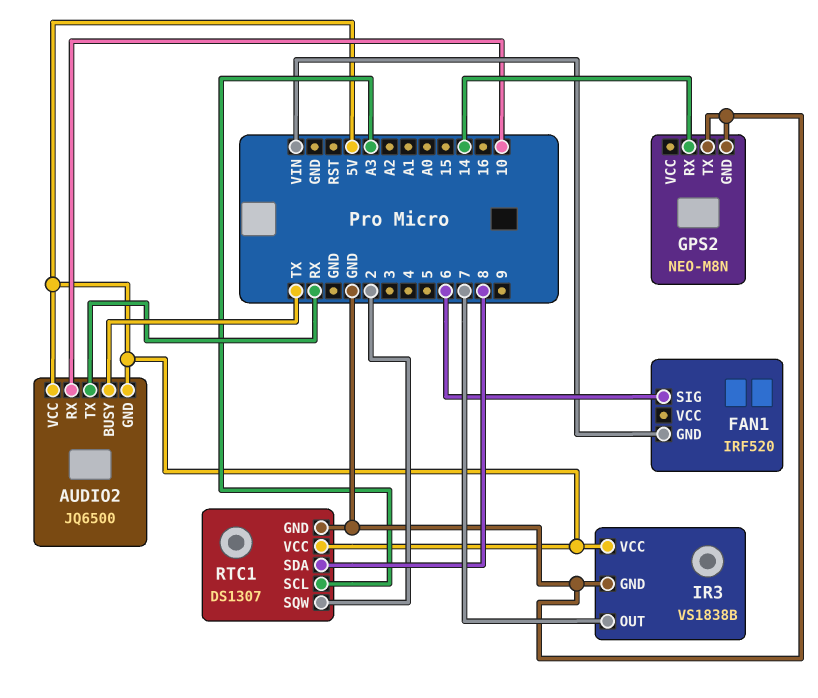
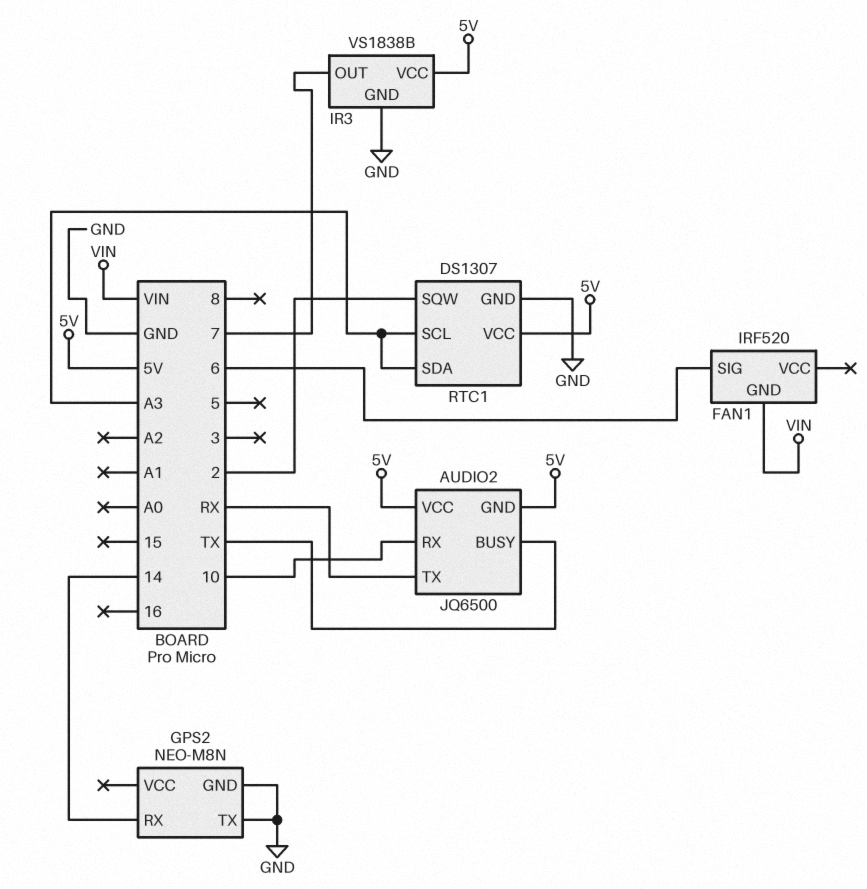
RTC1 pin SDA: 8 -> A3

